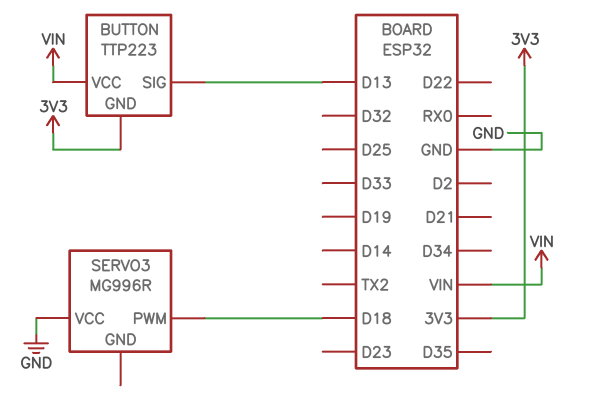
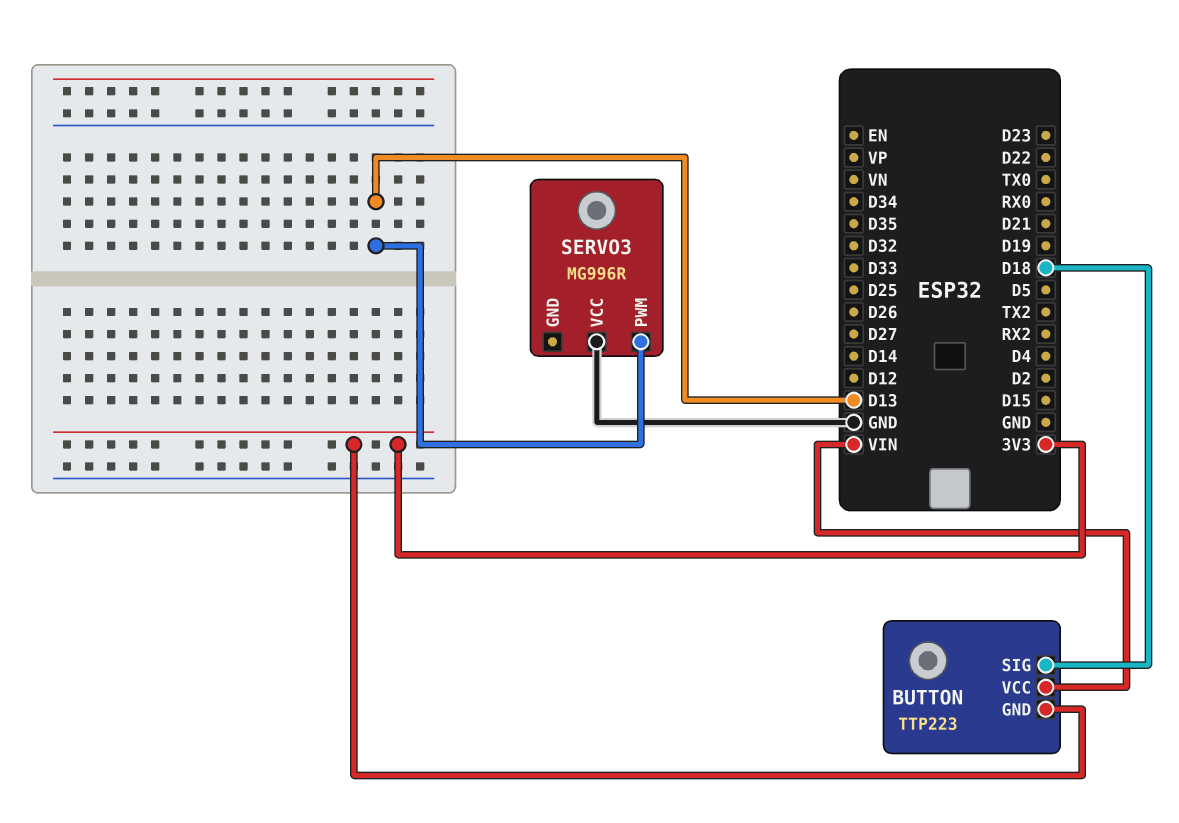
BUTTON pin SIG: D13 -> D18
SERVO3 pin PWM: D18 -> D13

